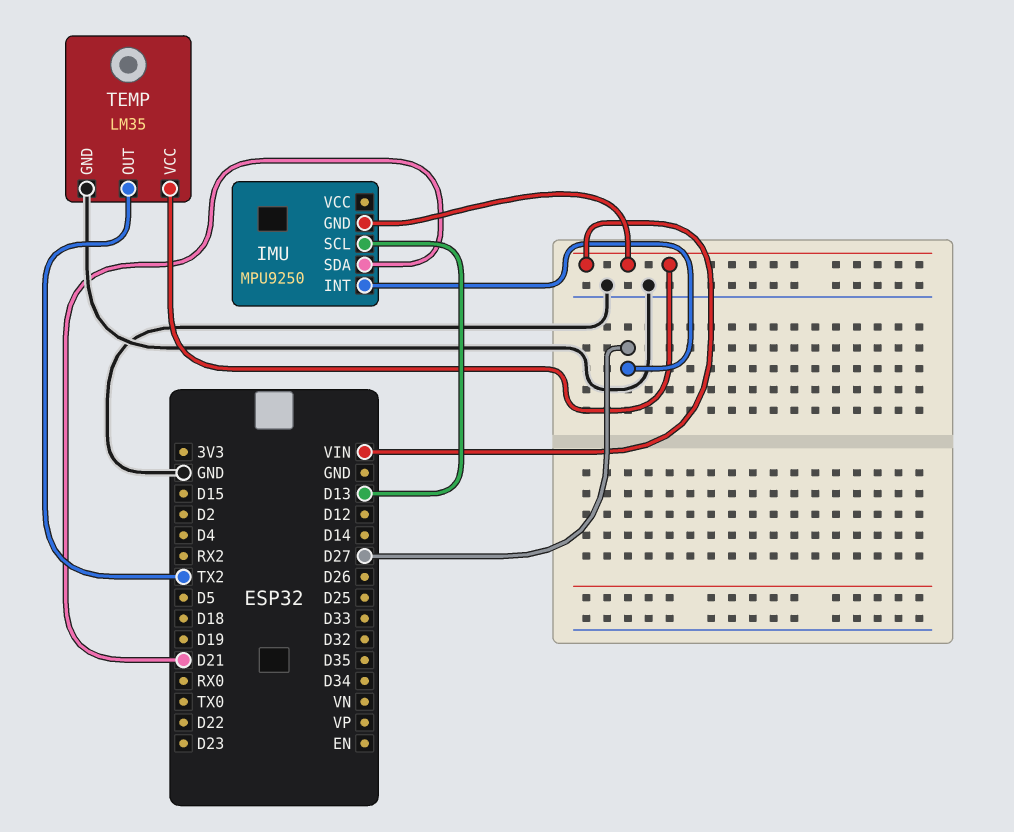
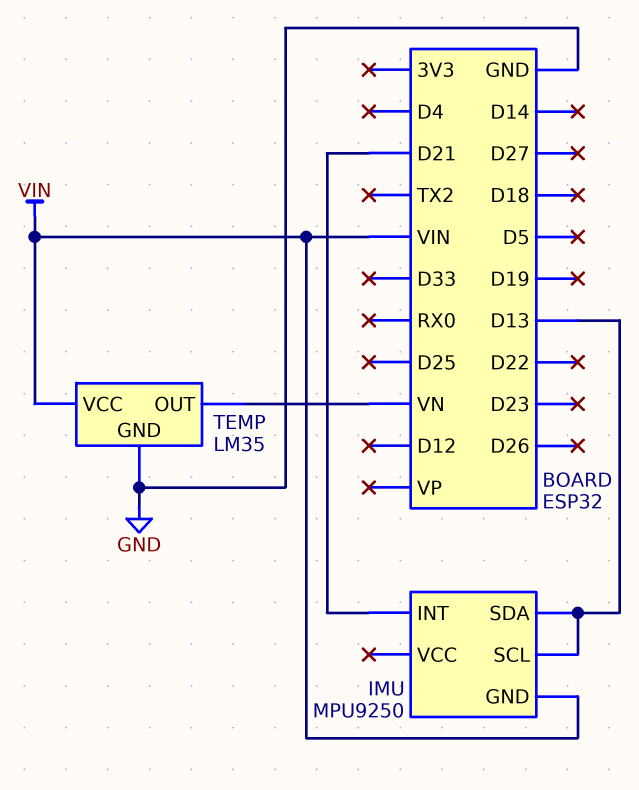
IMU pin INT: D27 -> D21
IMU pin SDA: D21 -> D13
TEMP pin OUT: TX2 -> VN

